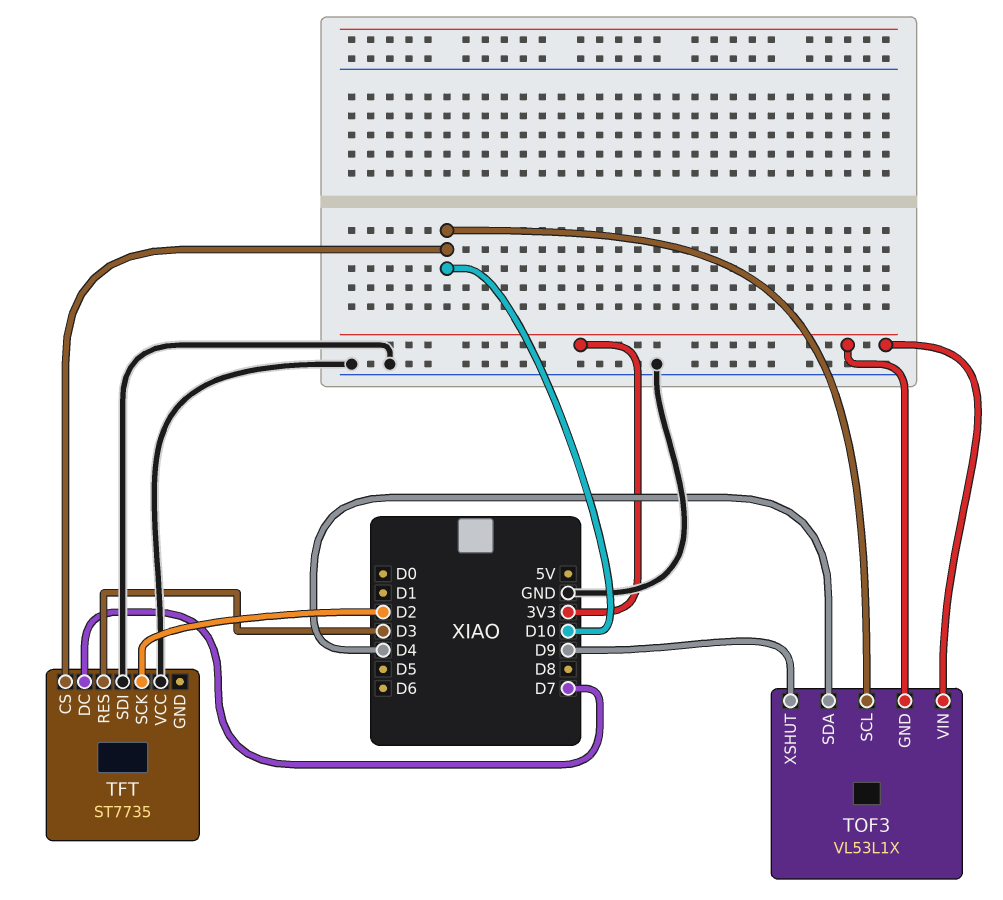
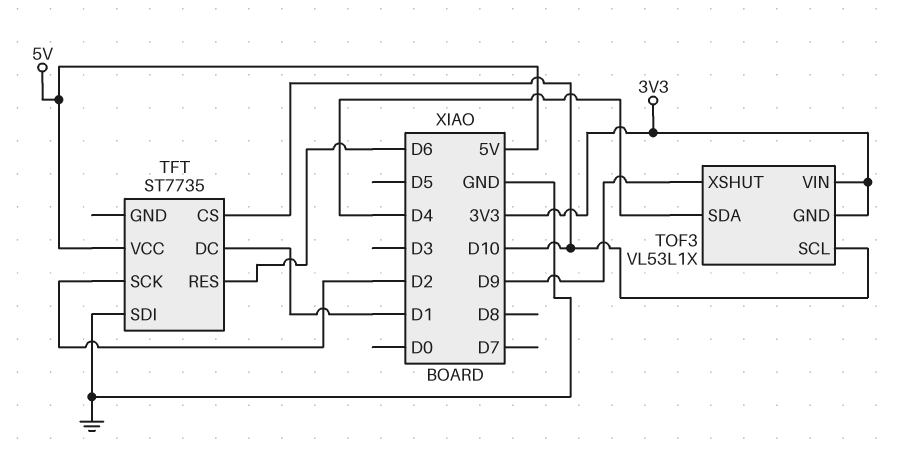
TFT pin DC: D7 -> D1
TFT pin RES: D3 -> D6
TFT pin VCC: GND -> 5V

